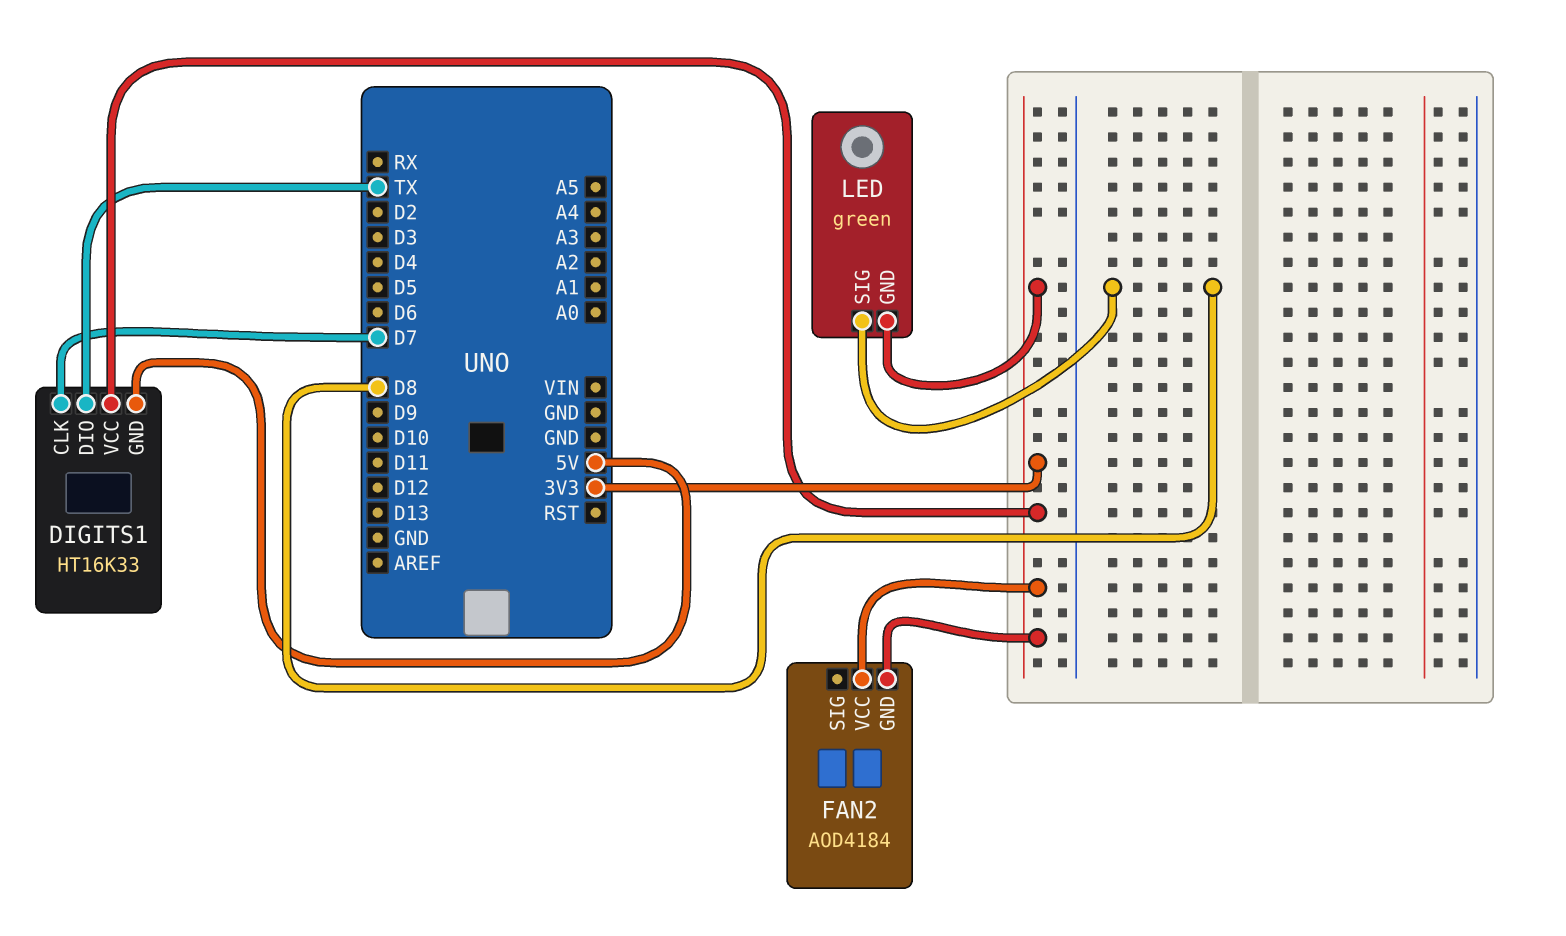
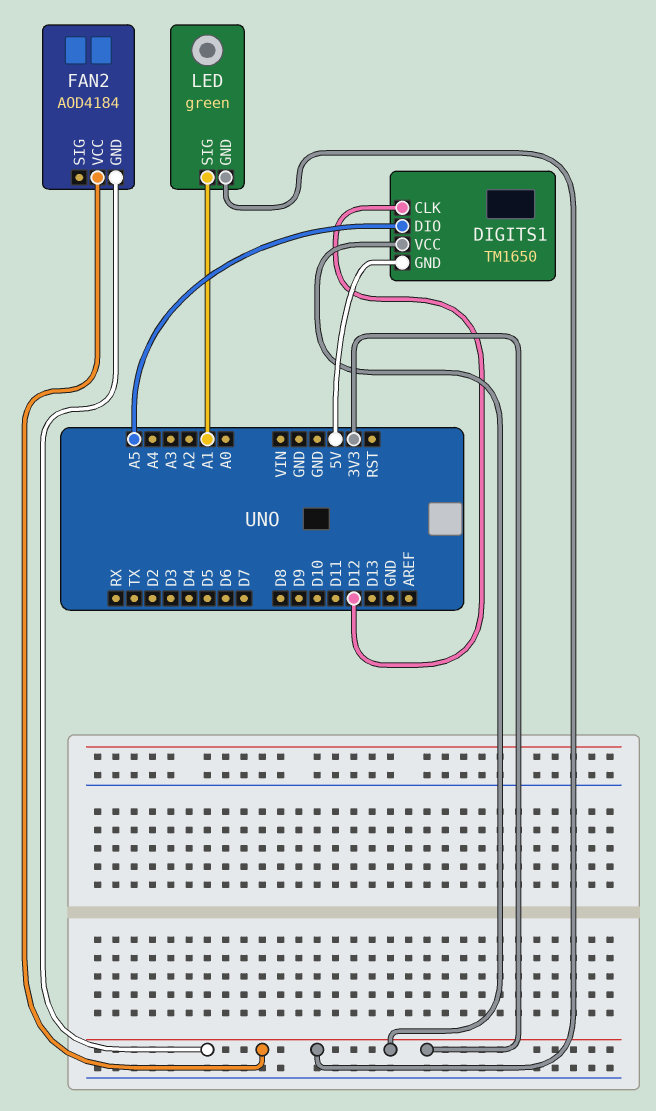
DIGITS1: HT16K33 -> TM1650
DIGITS1 pin CLK: D7 -> D12
DIGITS1 pin DIO: TX -> A5
LED pin SIG: D8 -> A1

